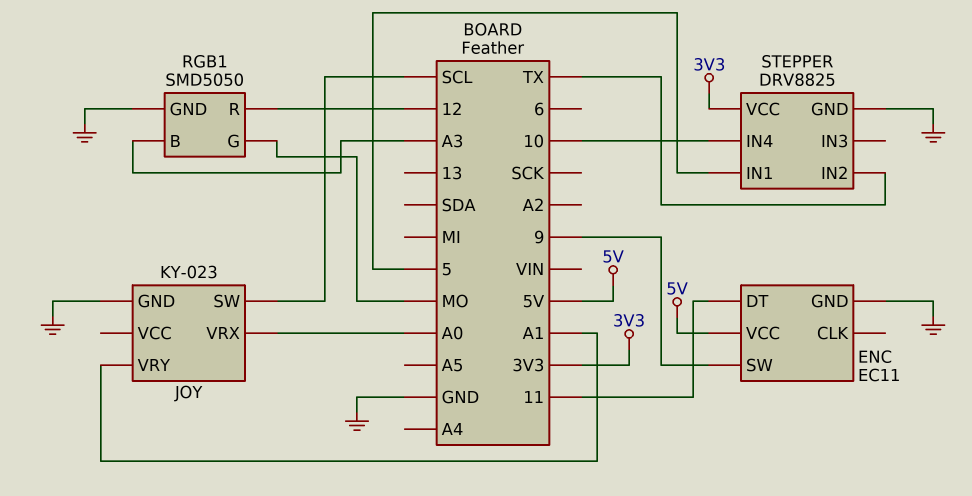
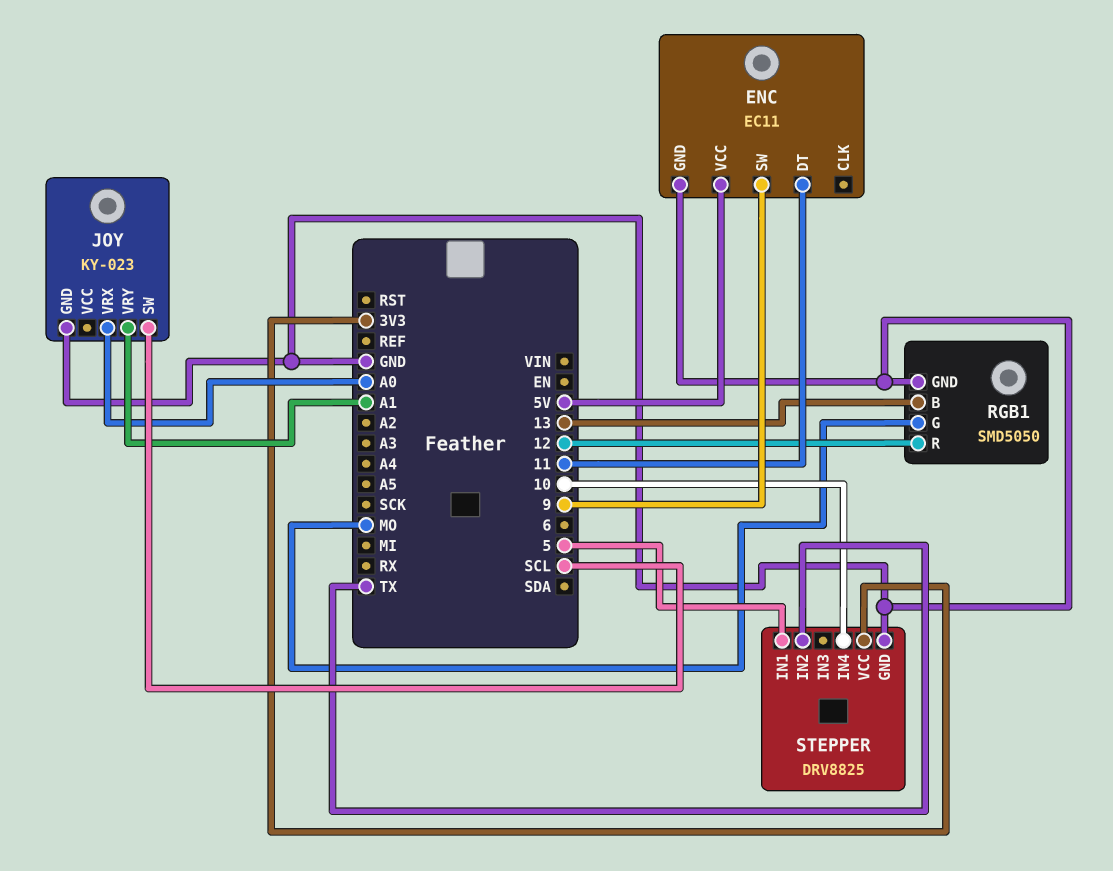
RGB1 pin B: A3 -> 13

